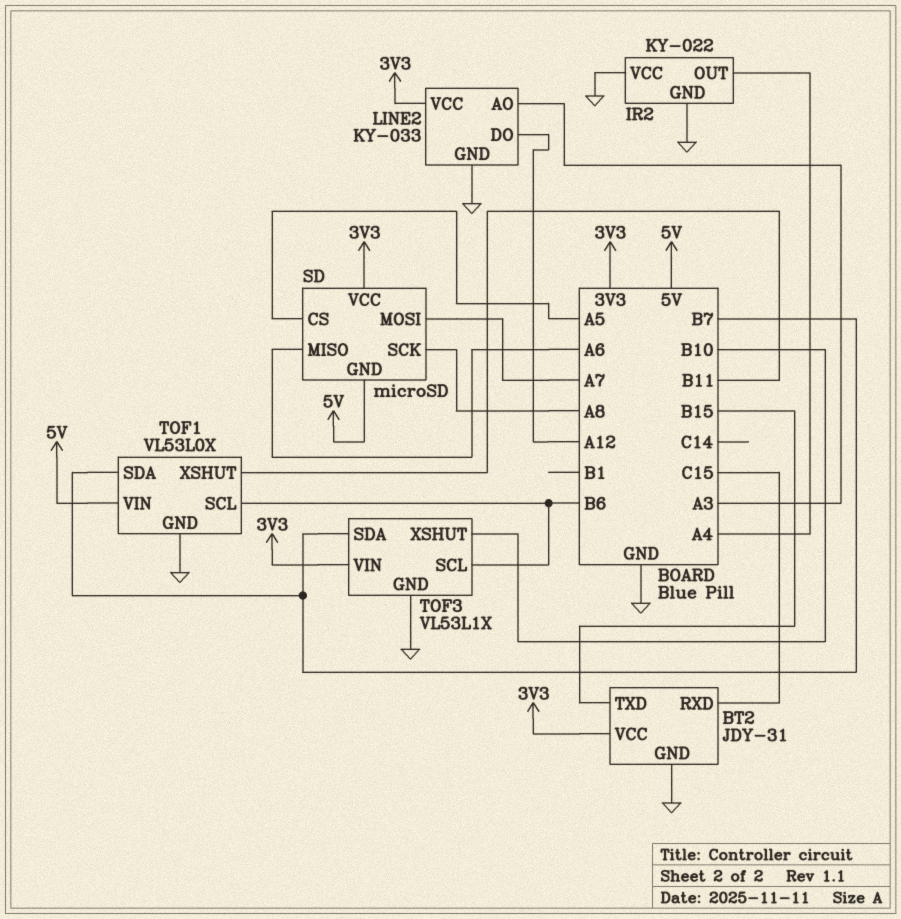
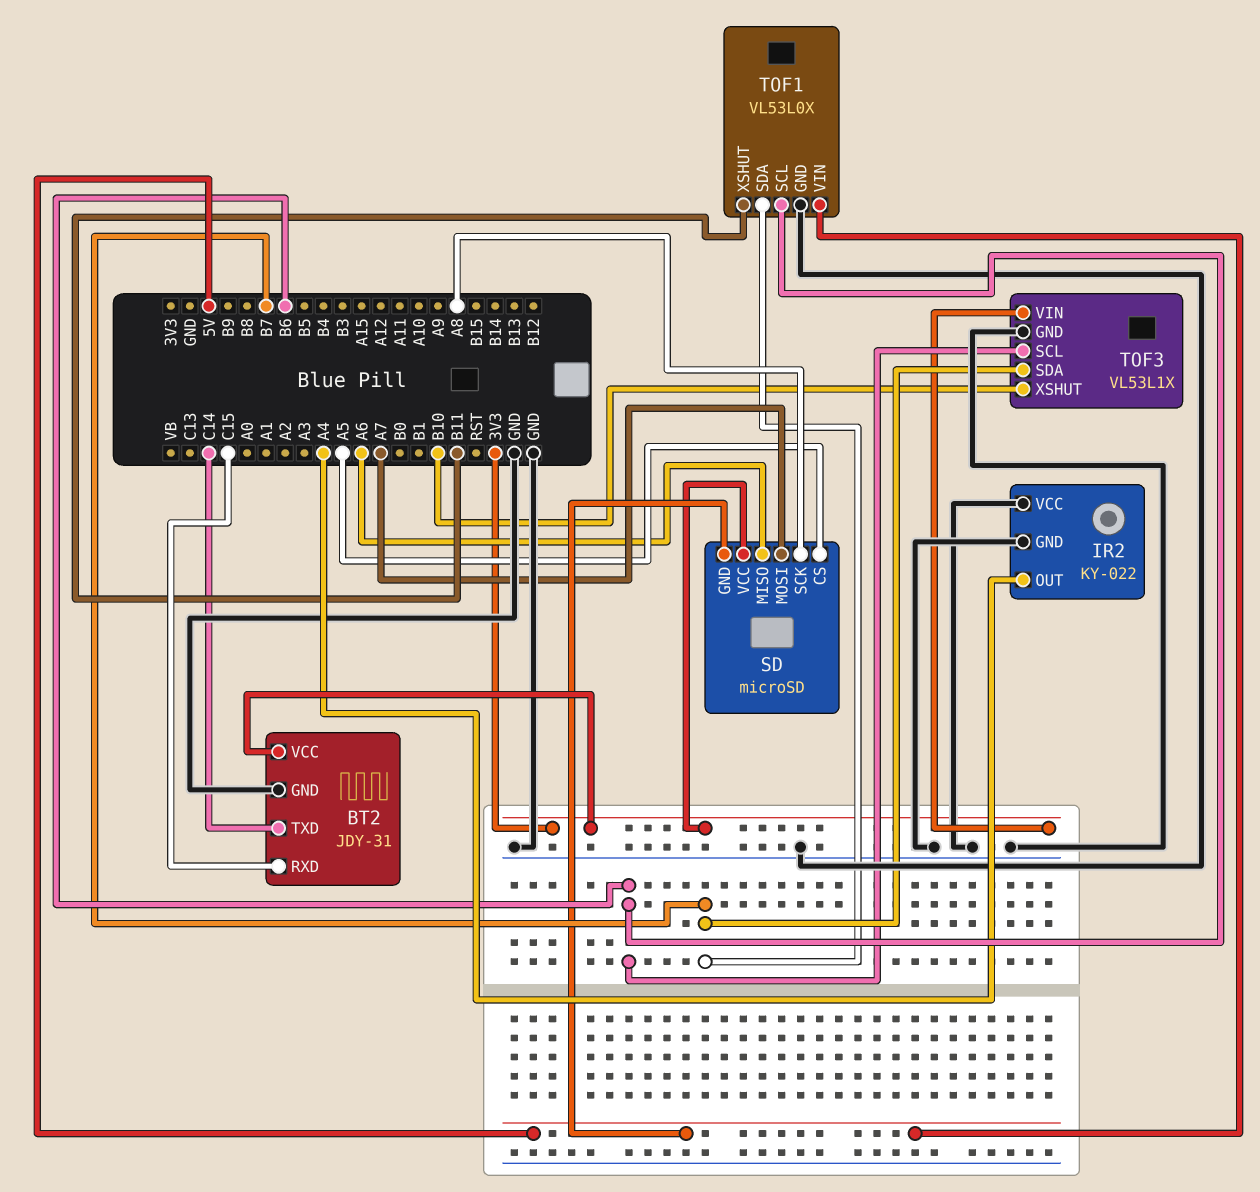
BT2 pin TXD: B15 -> C14
LINE2: KY-033 -> none
LINE2 pin AO: A3 -> none
LINE2 pin DO: A12 -> none
LINE2 pin GND: GND -> none
LINE2 pin VCC: 3V3 -> none

